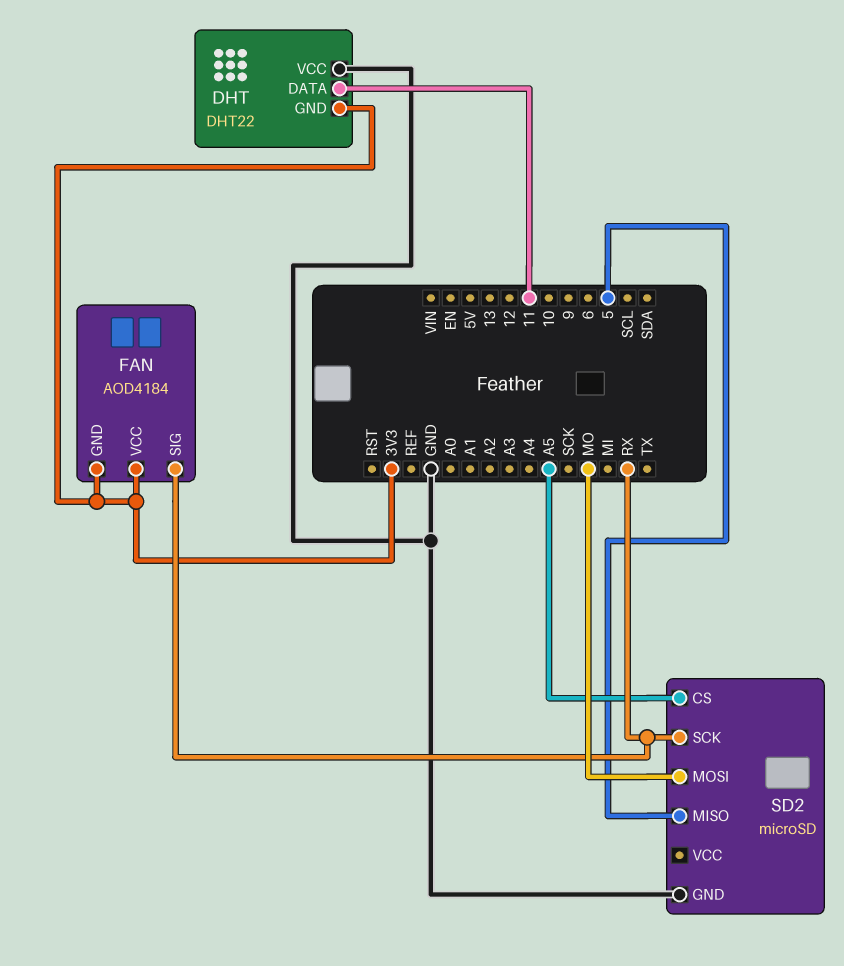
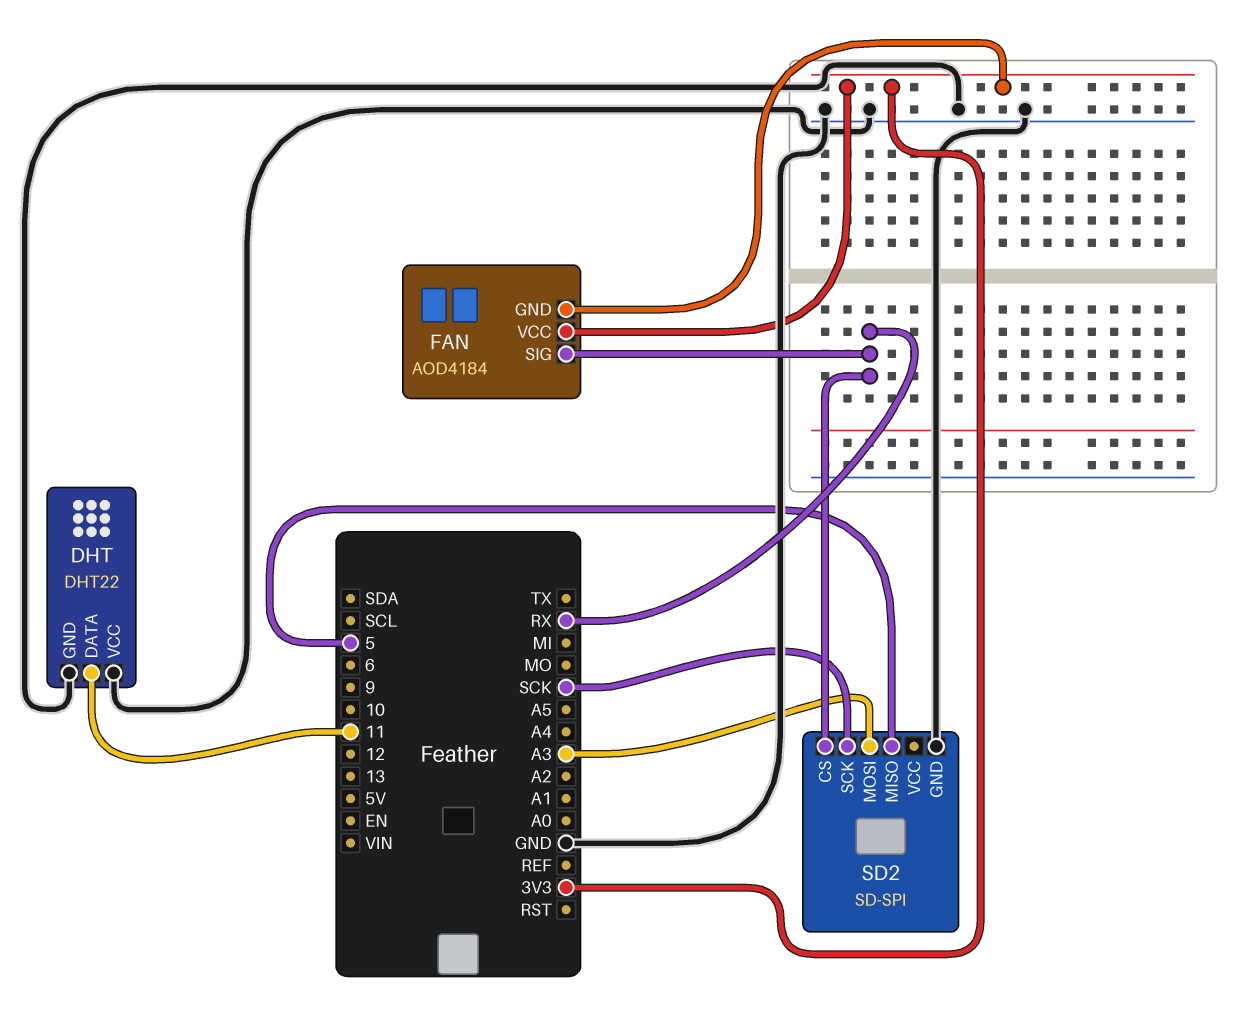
DHT pin GND: 3V3 -> GND
SD2: microSD -> SD-SPI
SD2 pin CS: A5 -> RX
SD2 pin MOSI: MO -> A3
SD2 pin SCK: RX -> SCK

